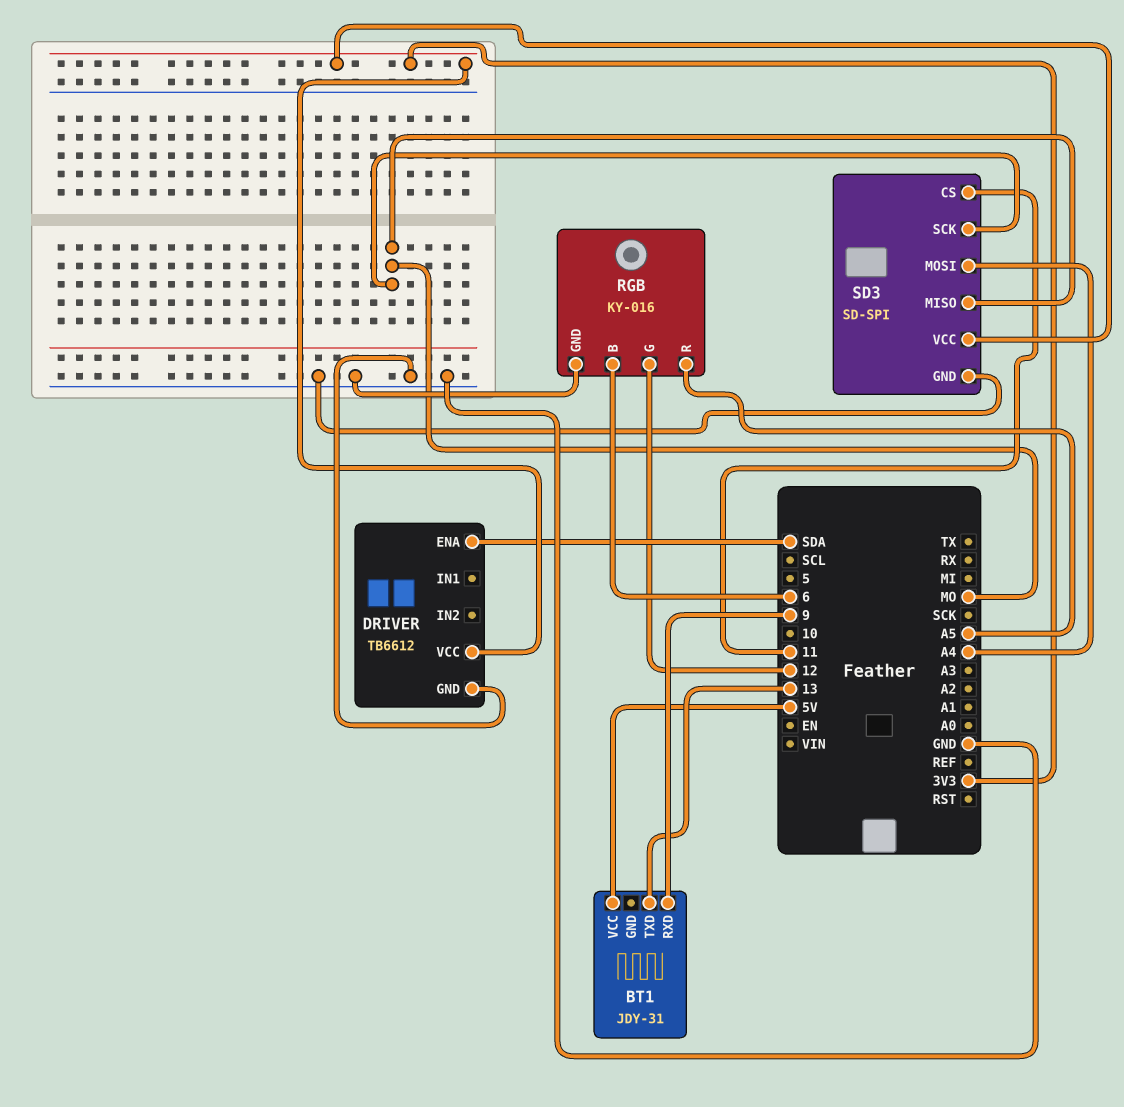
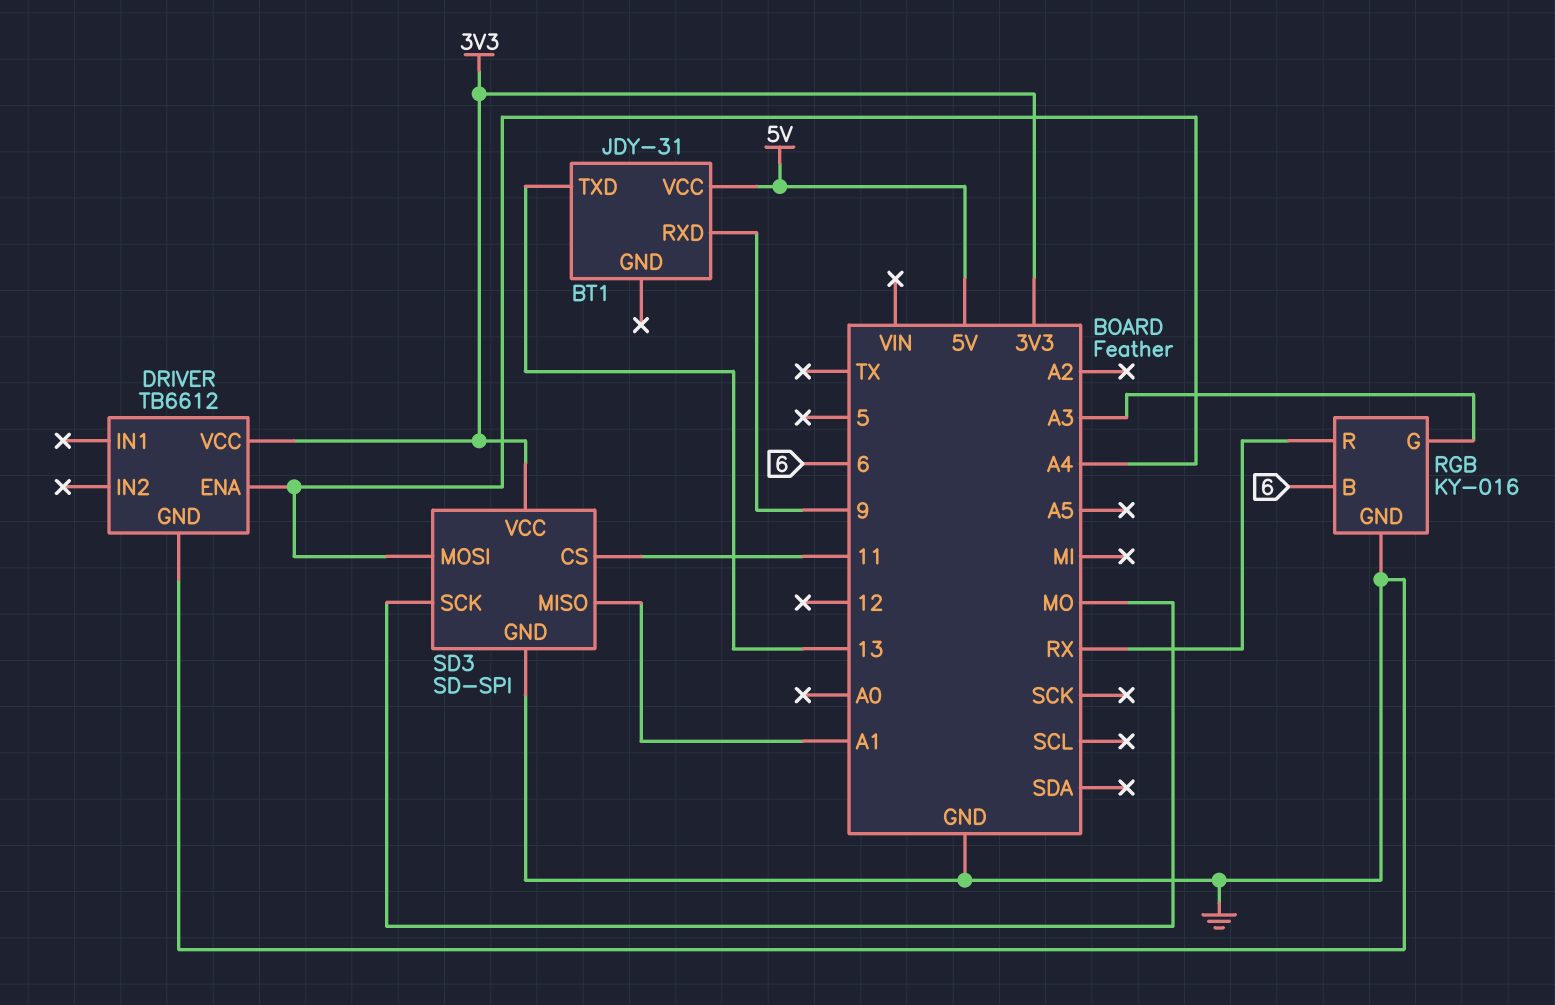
DRIVER pin ENA: SDA -> A4
RGB pin G: 12 -> A3
RGB pin R: A5 -> RX
SD3 pin MISO: MO -> A1

